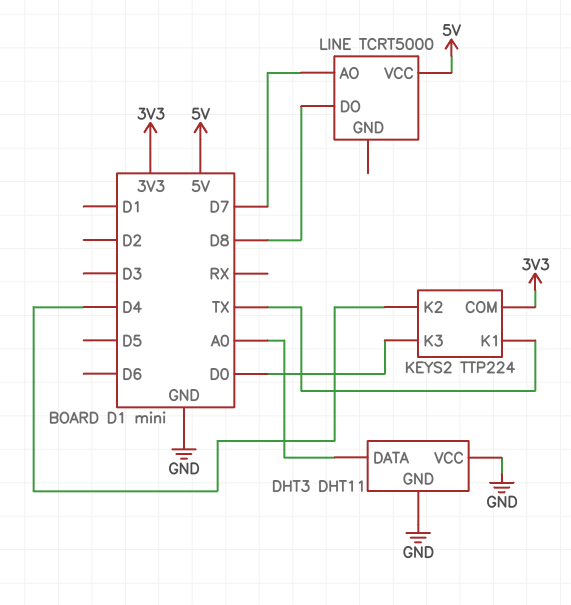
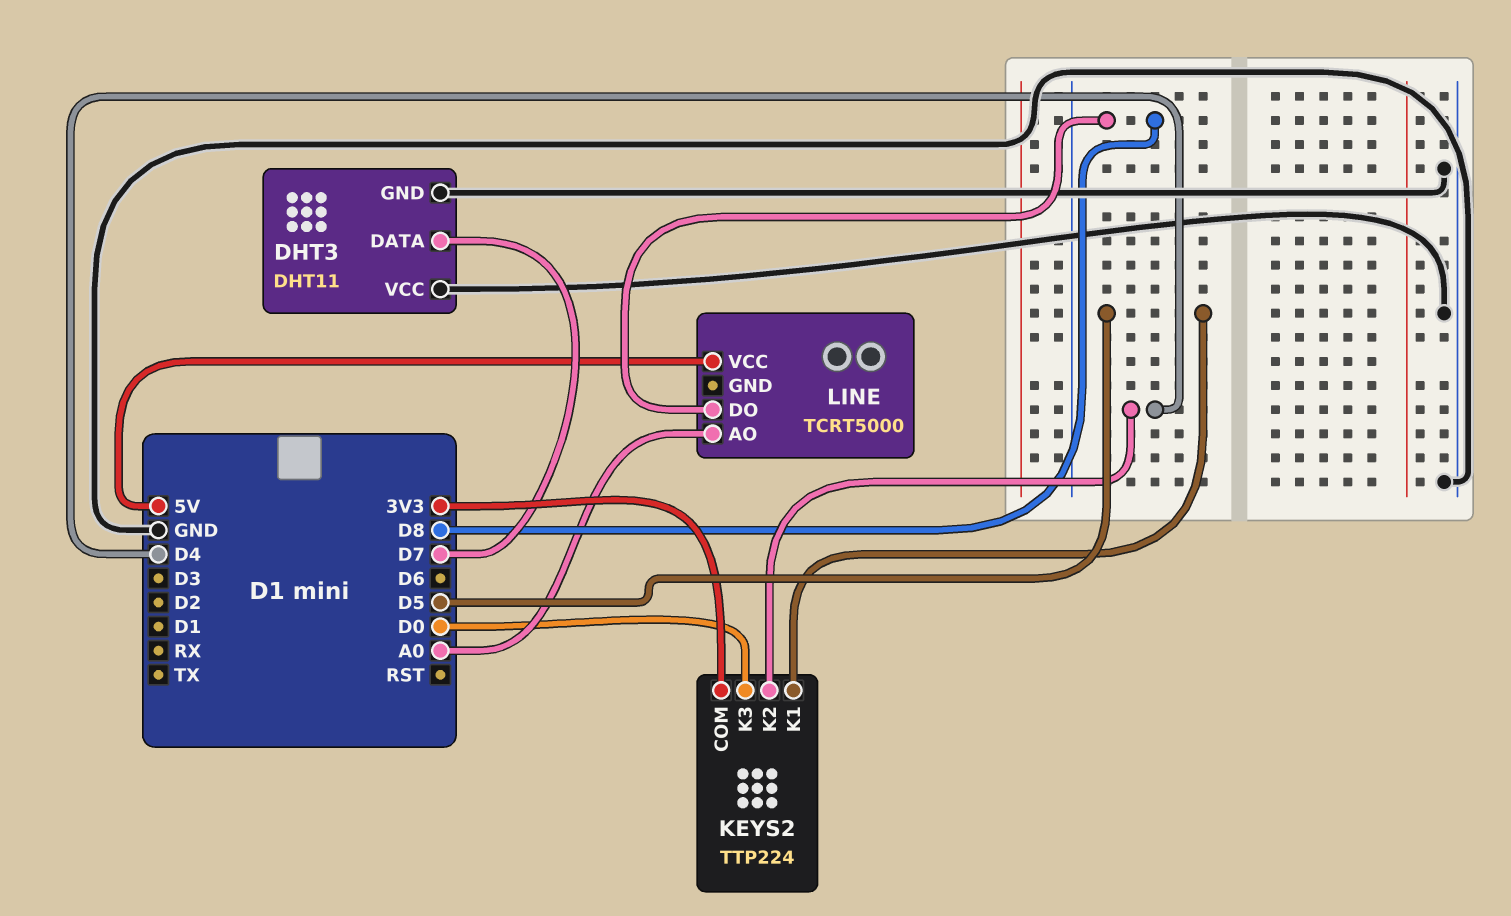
DHT3 pin DATA: A0 -> D7
KEYS2 pin K1: TX -> D5
LINE pin AO: D7 -> A0

